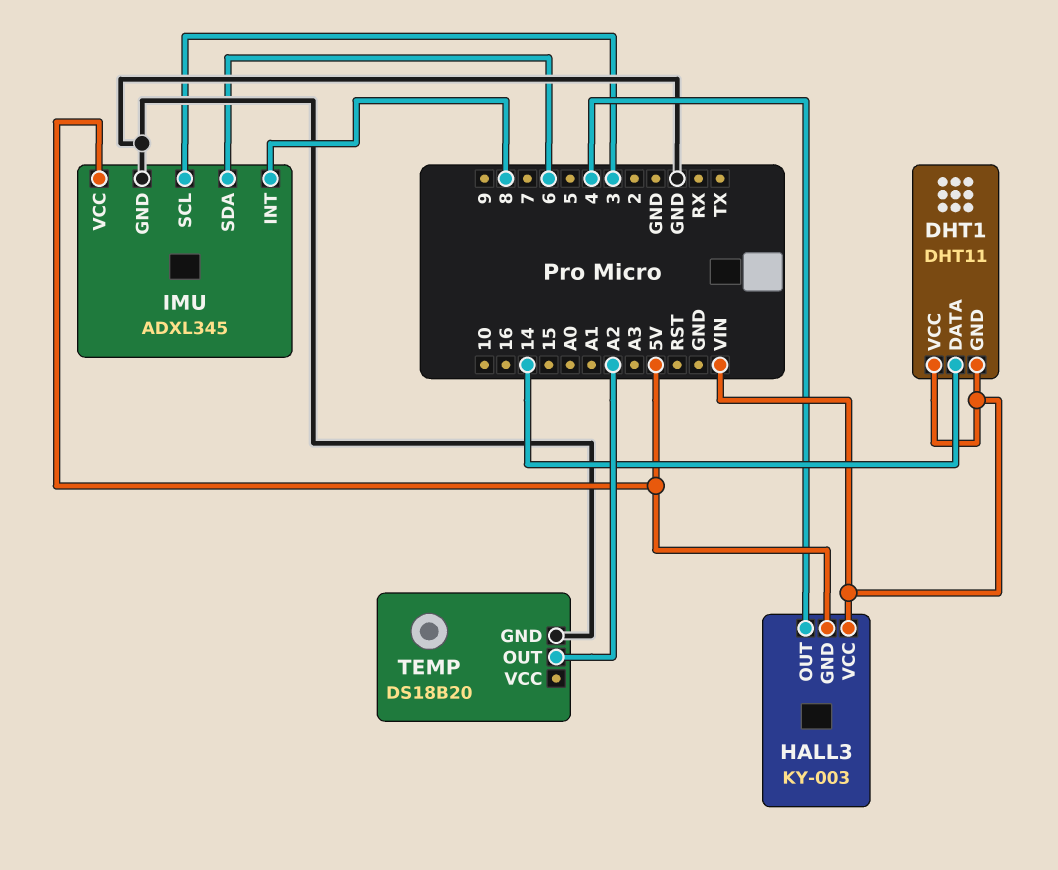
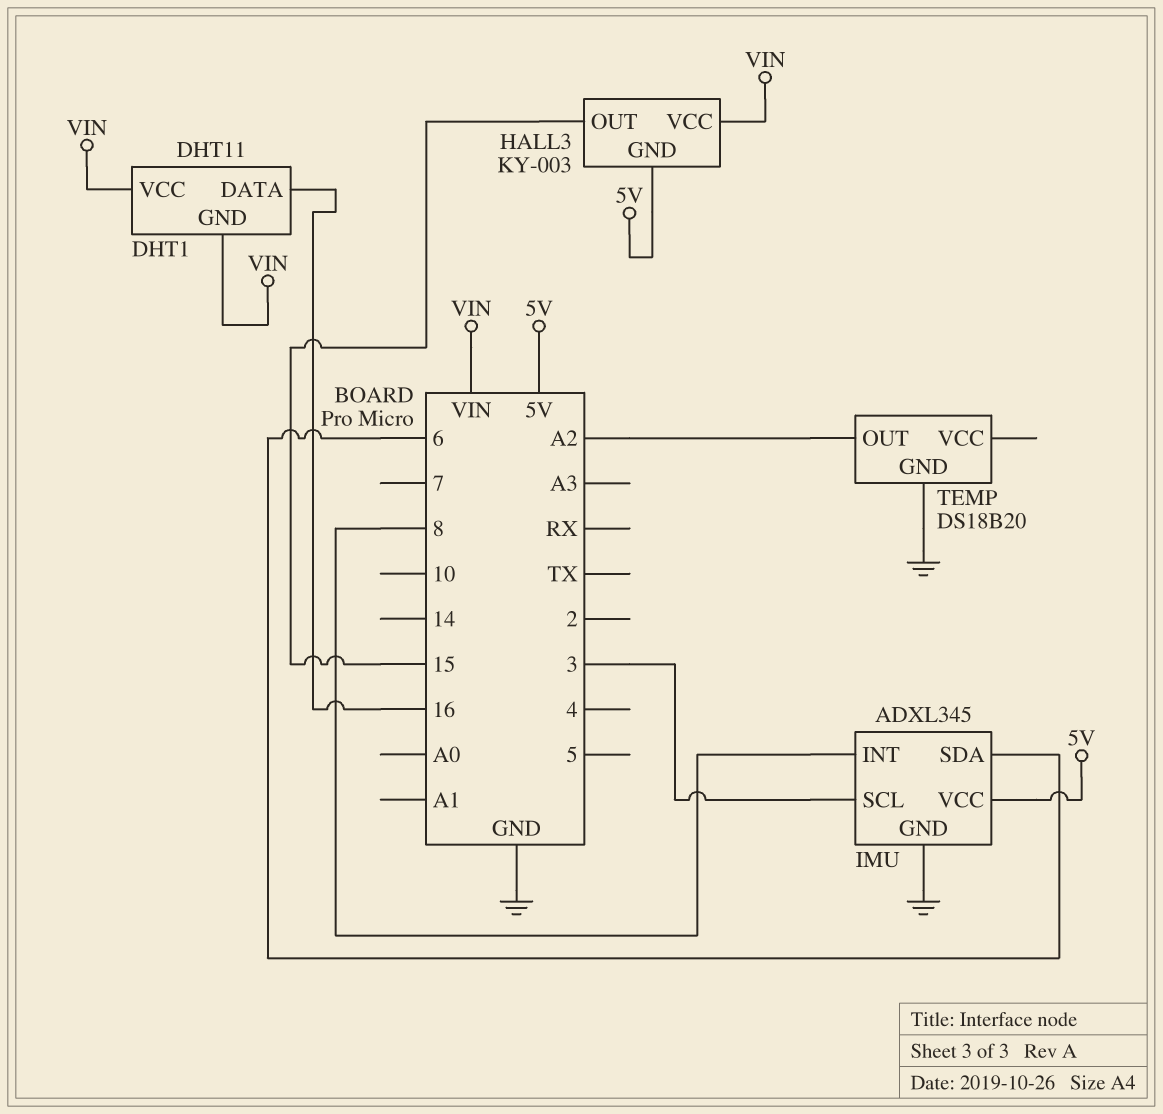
DHT1 pin DATA: 14 -> 16
HALL3 pin OUT: 4 -> 15

